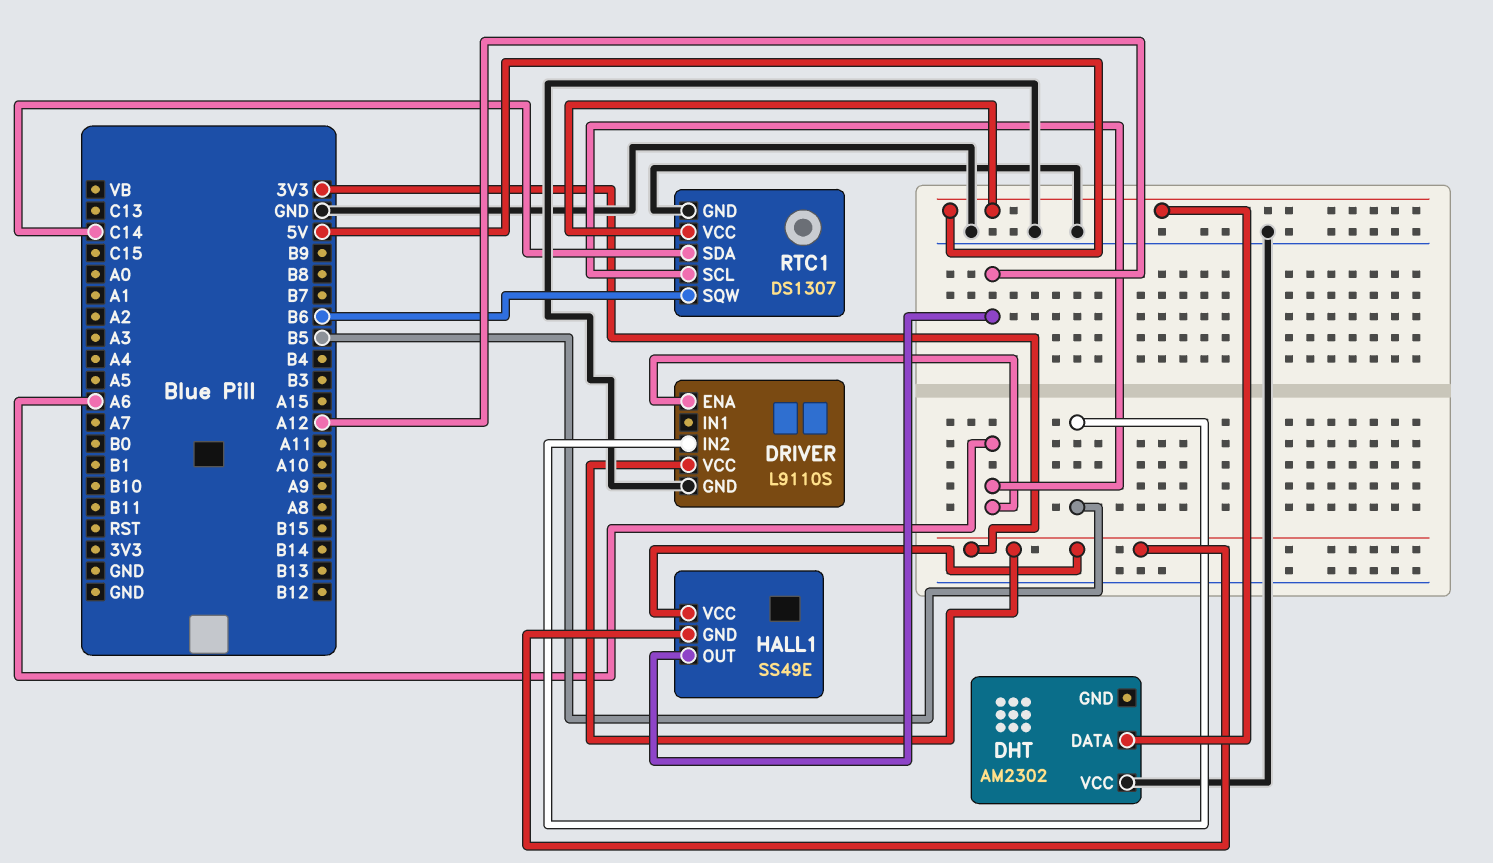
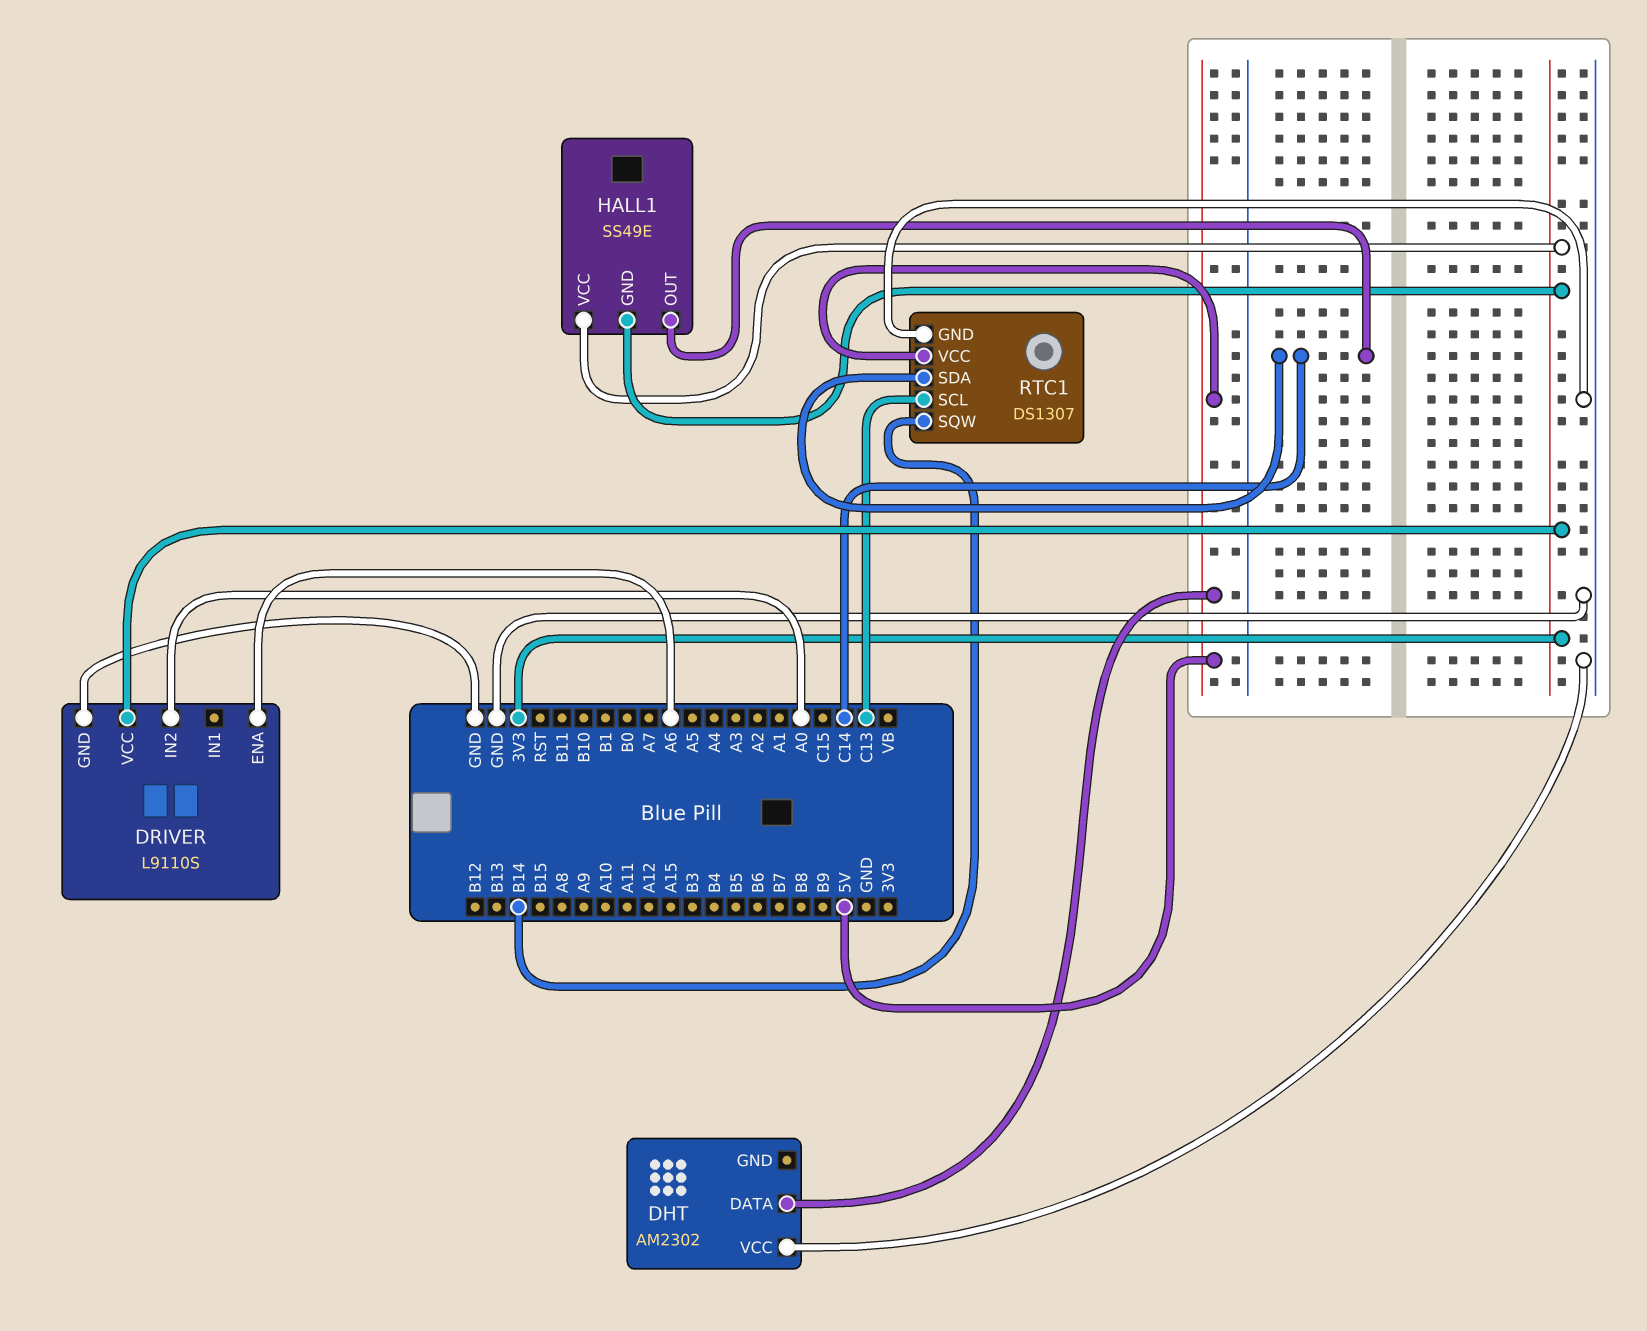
DRIVER pin IN2: B5 -> A0
HALL1 pin OUT: A12 -> C14
RTC1 pin SCL: A6 -> C13
RTC1 pin SQW: B6 -> B14

